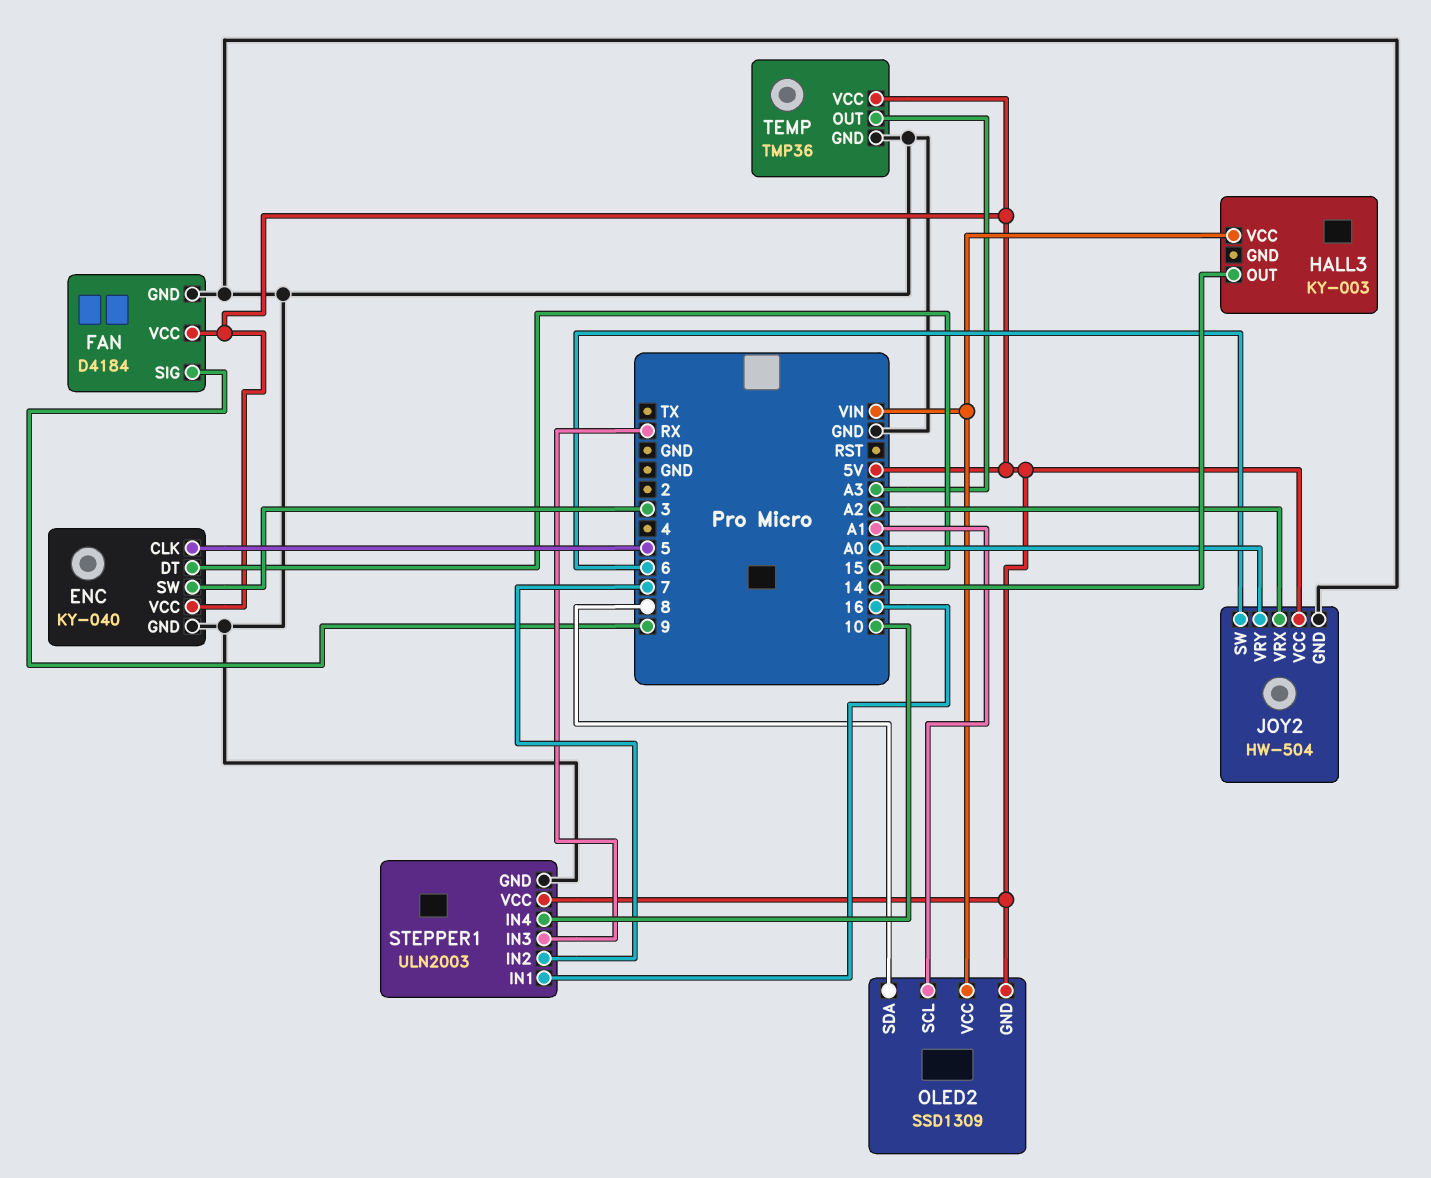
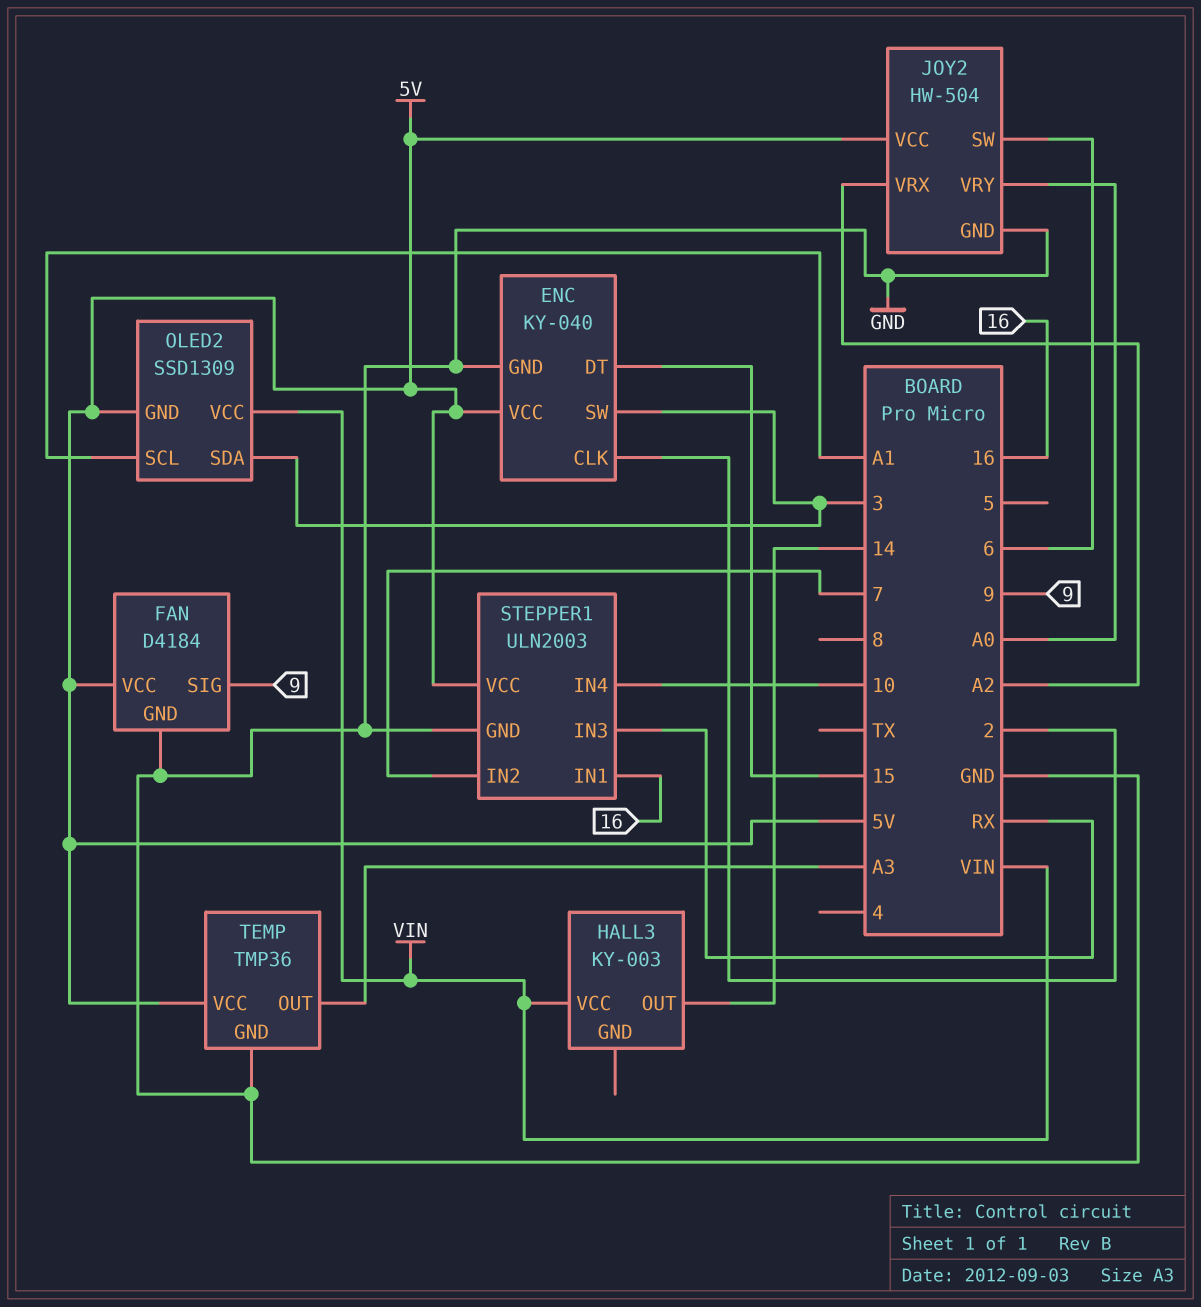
ENC pin CLK: 5 -> 2
OLED2 pin SDA: 8 -> 3

